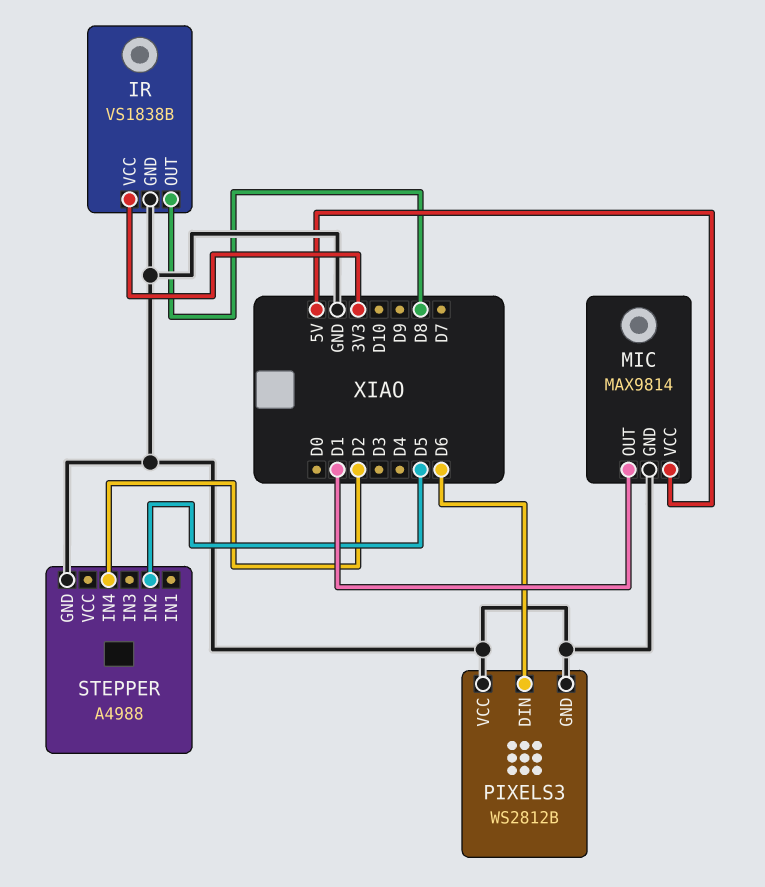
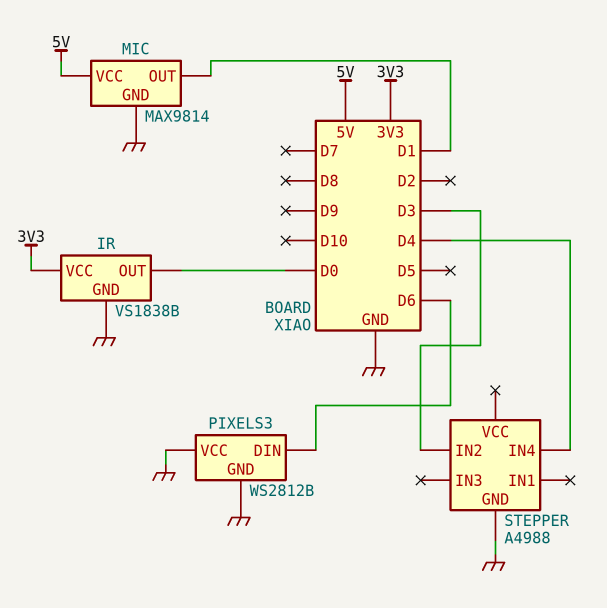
IR pin OUT: D8 -> D0
STEPPER pin IN2: D5 -> D3
STEPPER pin IN4: D2 -> D4

